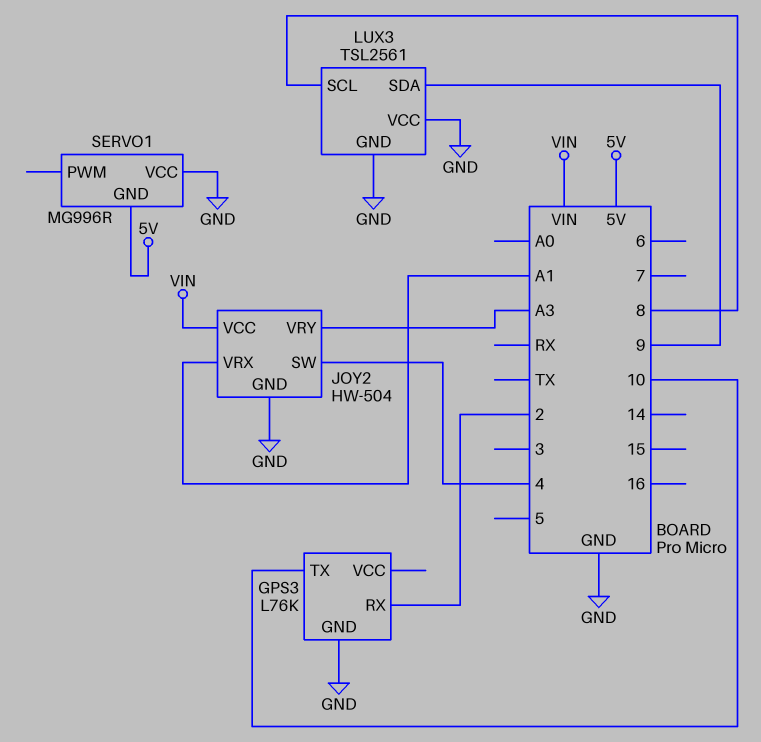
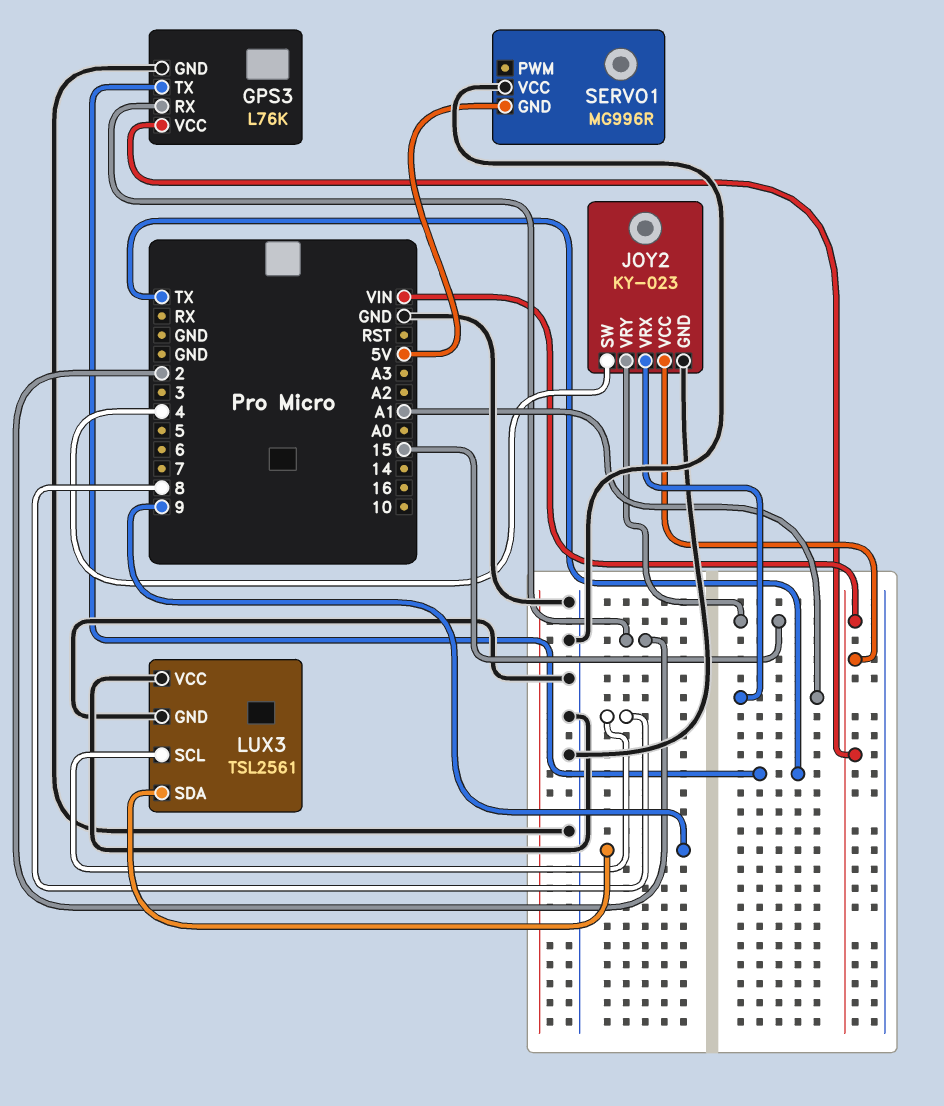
GPS3 pin TX: 10 -> TX
GPS3 pin VCC: none -> VIN
JOY2: HW-504 -> KY-023
JOY2 pin VRY: A3 -> 15

